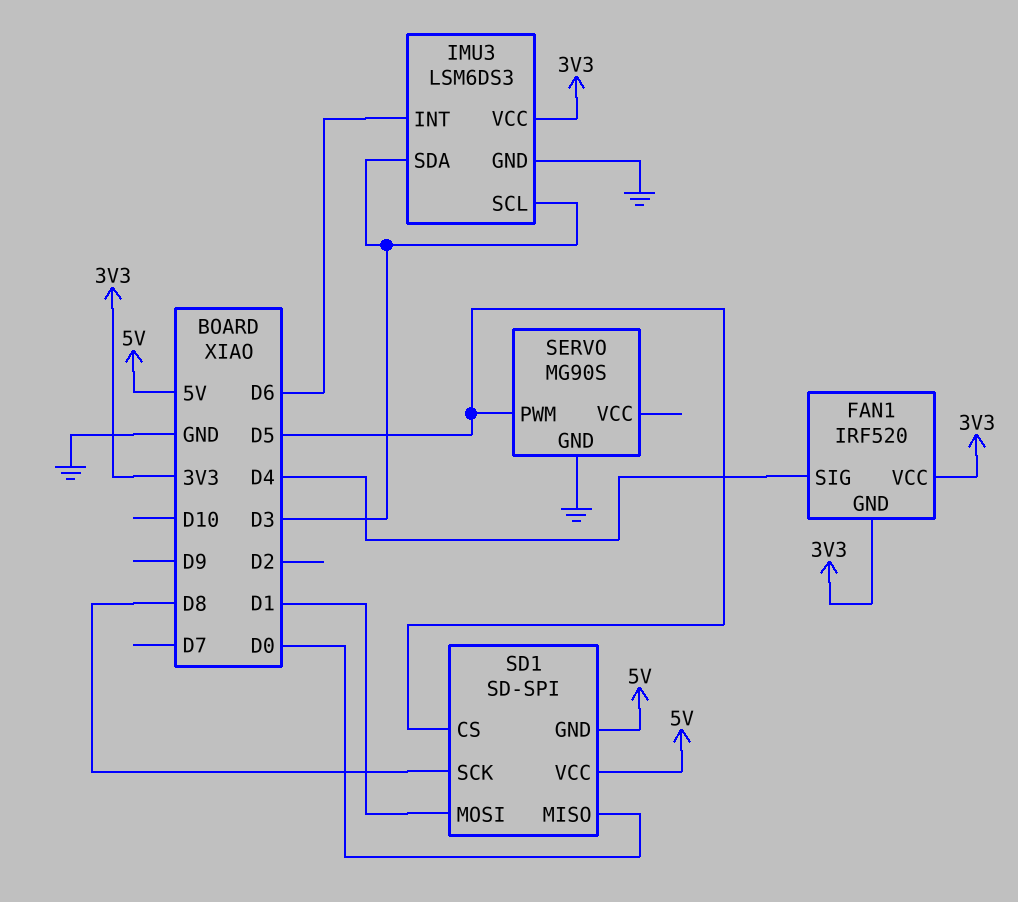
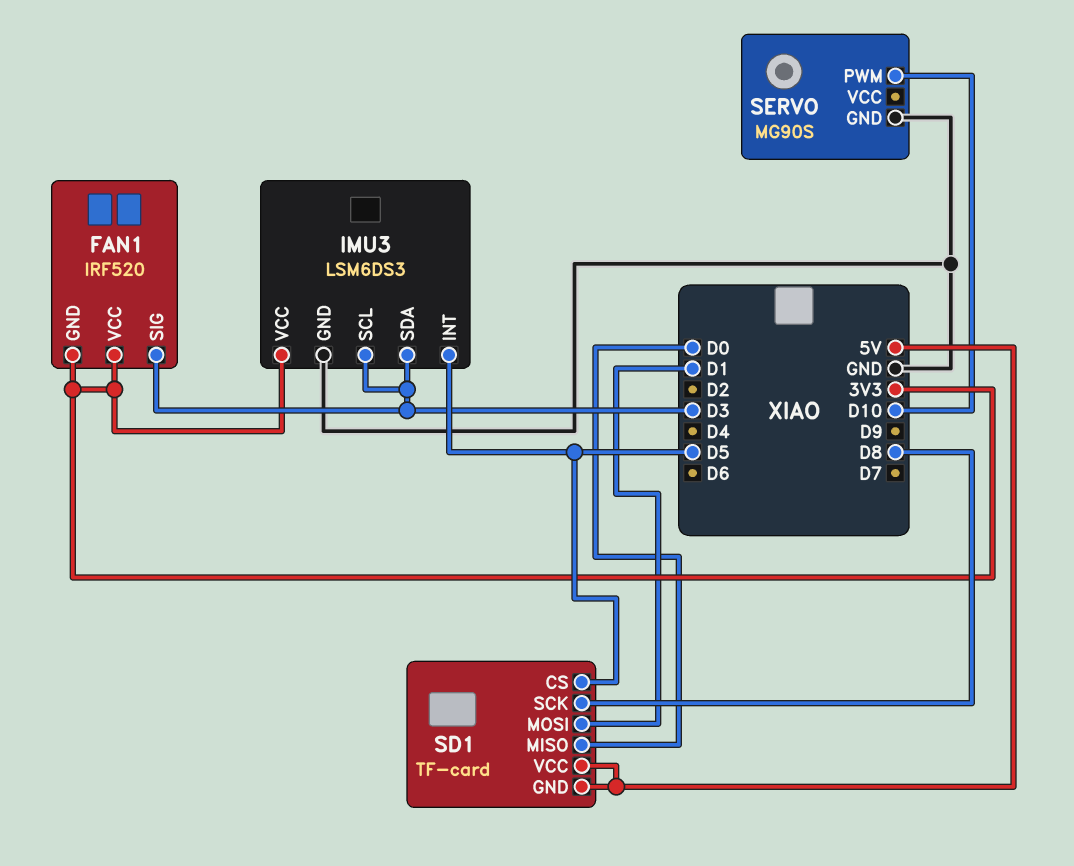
FAN1 pin SIG: D4 -> D3
IMU3 pin INT: D6 -> D5
SD1: SD-SPI -> TF-card
SERVO pin PWM: D5 -> D10

